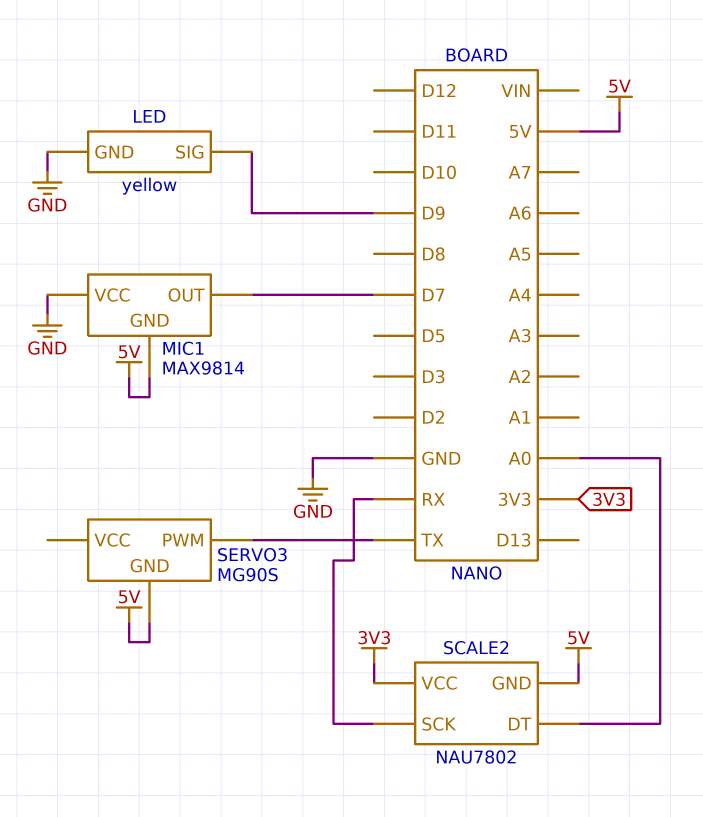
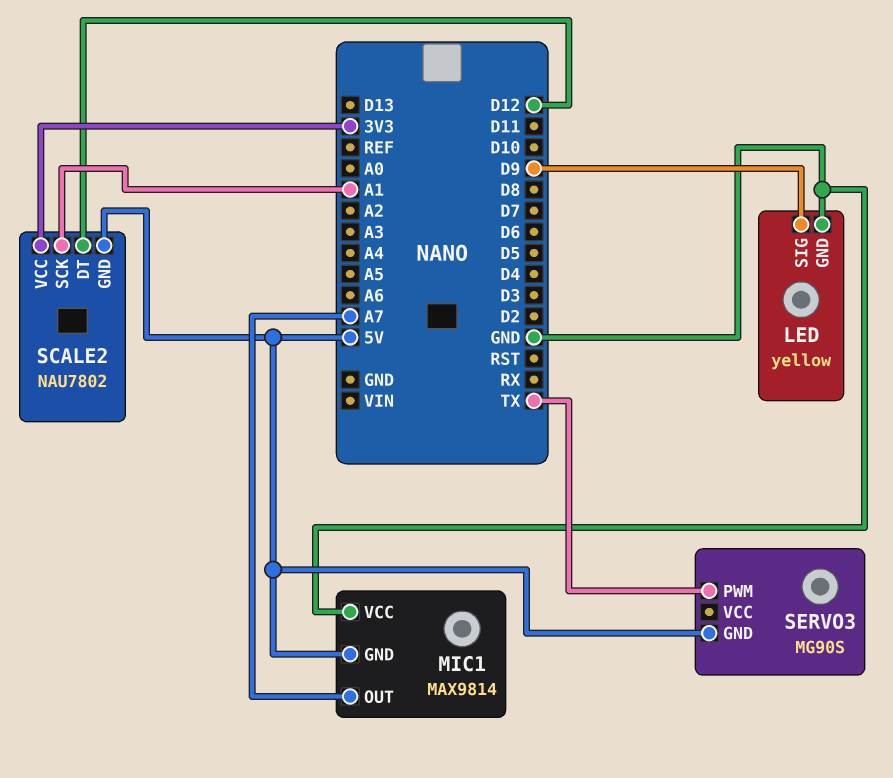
MIC1 pin OUT: D7 -> A7
SCALE2 pin DT: A0 -> D12
SCALE2 pin SCK: RX -> A1

